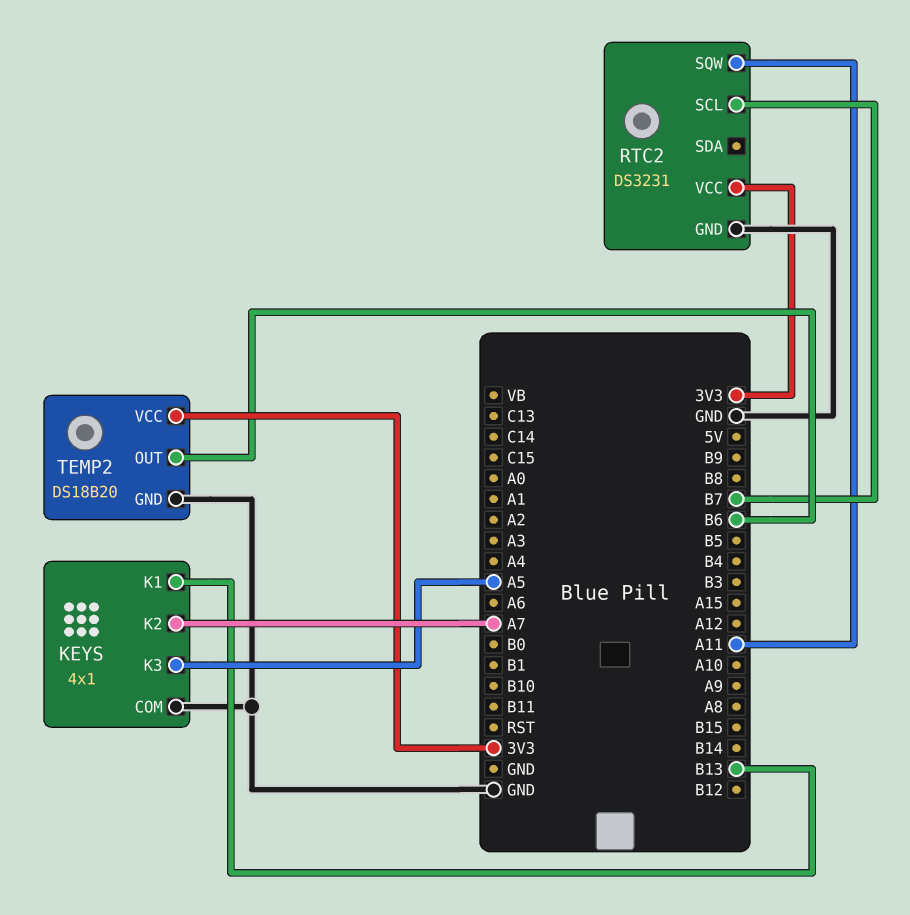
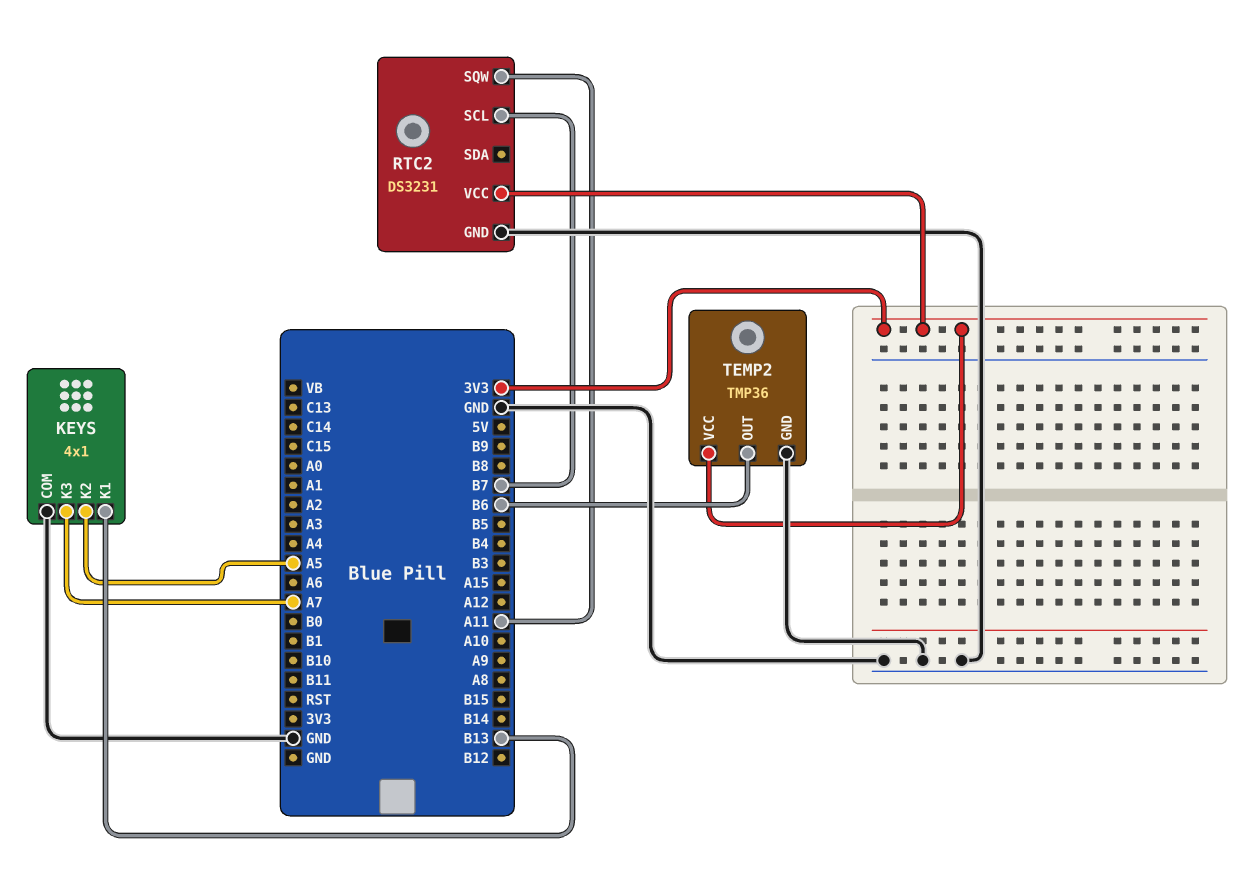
KEYS pin K2: A7 -> A5
KEYS pin K3: A5 -> A7
TEMP2: DS18B20 -> TMP36

